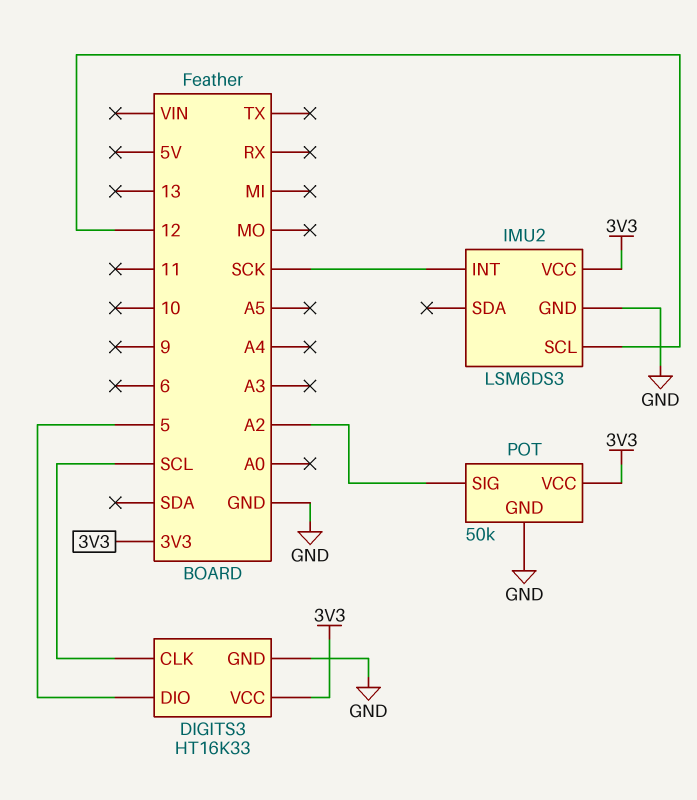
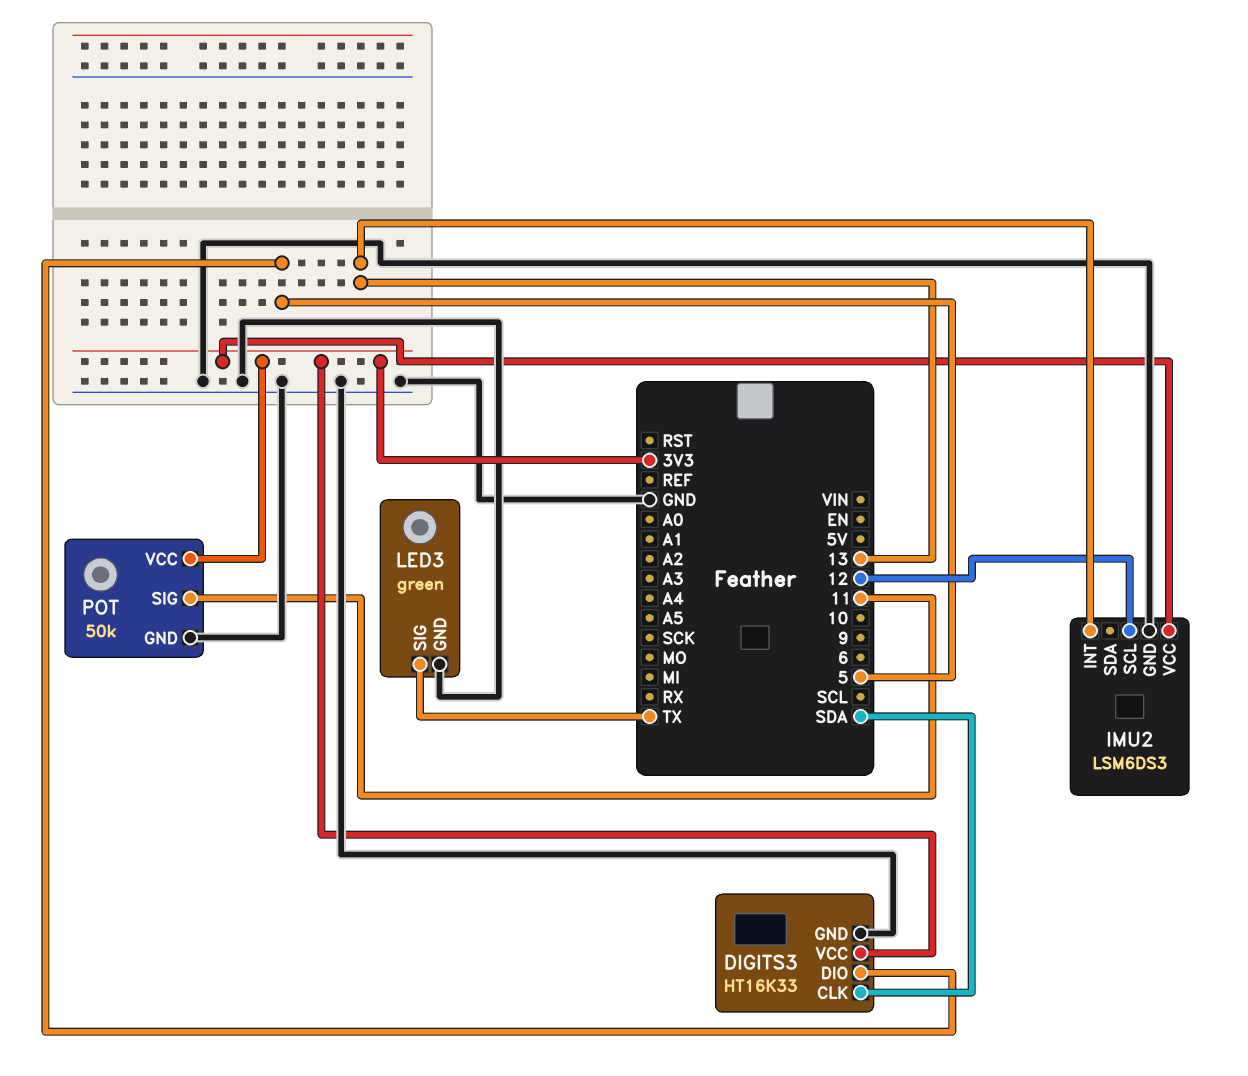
DIGITS3 pin CLK: SCL -> SDA
IMU2 pin INT: SCK -> 13
LED3: none -> green
LED3 pin GND: none -> GND
LED3 pin SIG: none -> TX
POT pin SIG: A2 -> 11

